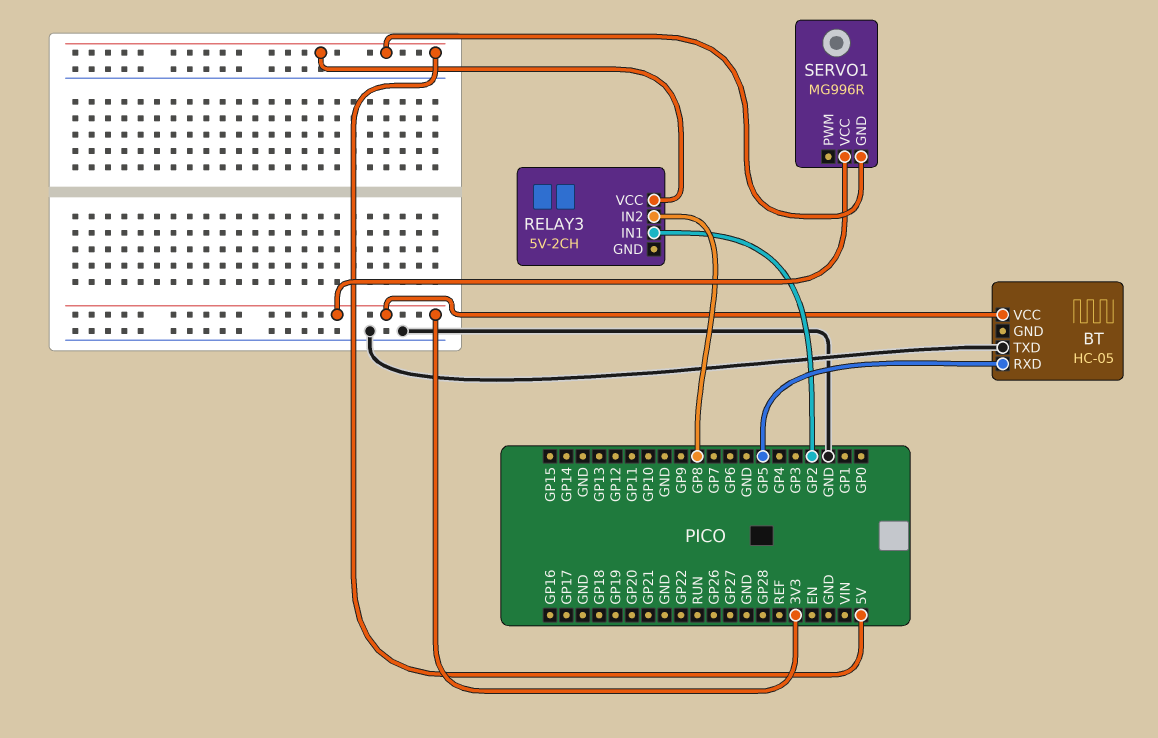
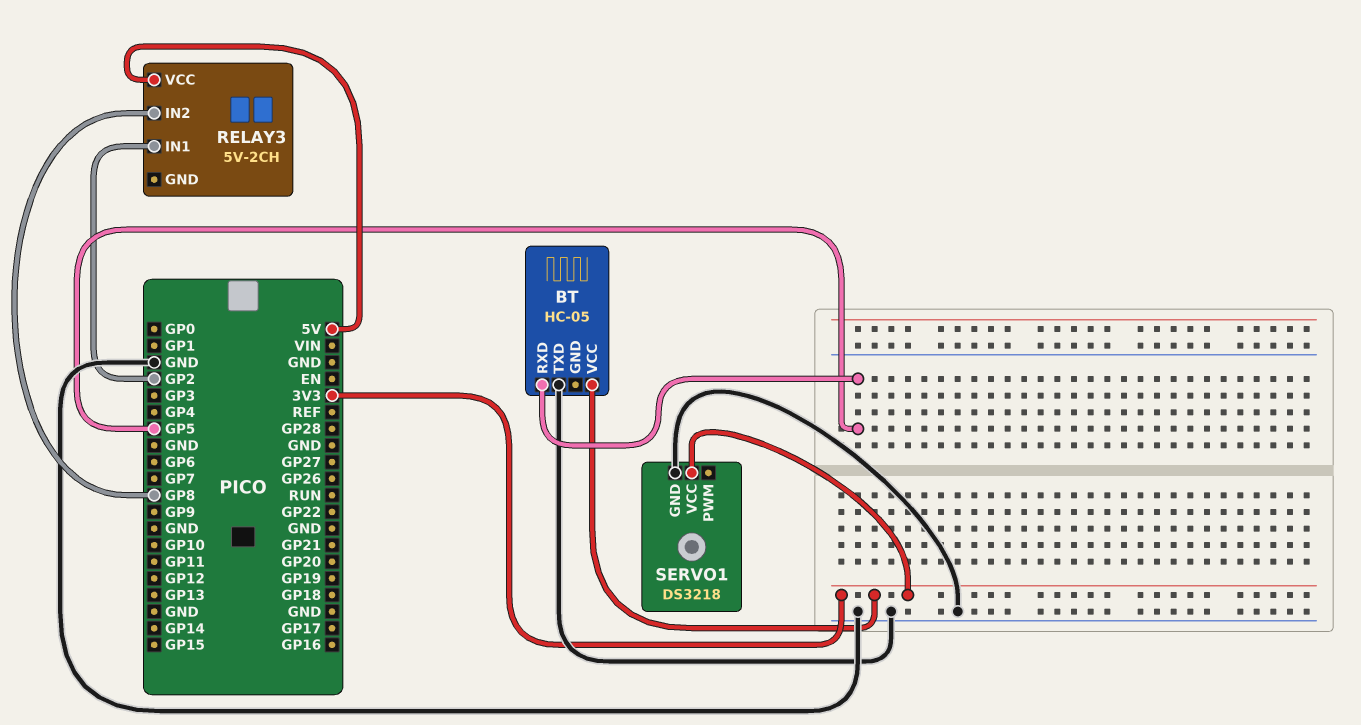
SERVO1: MG996R -> DS3218
SERVO1 pin GND: 5V -> GND

